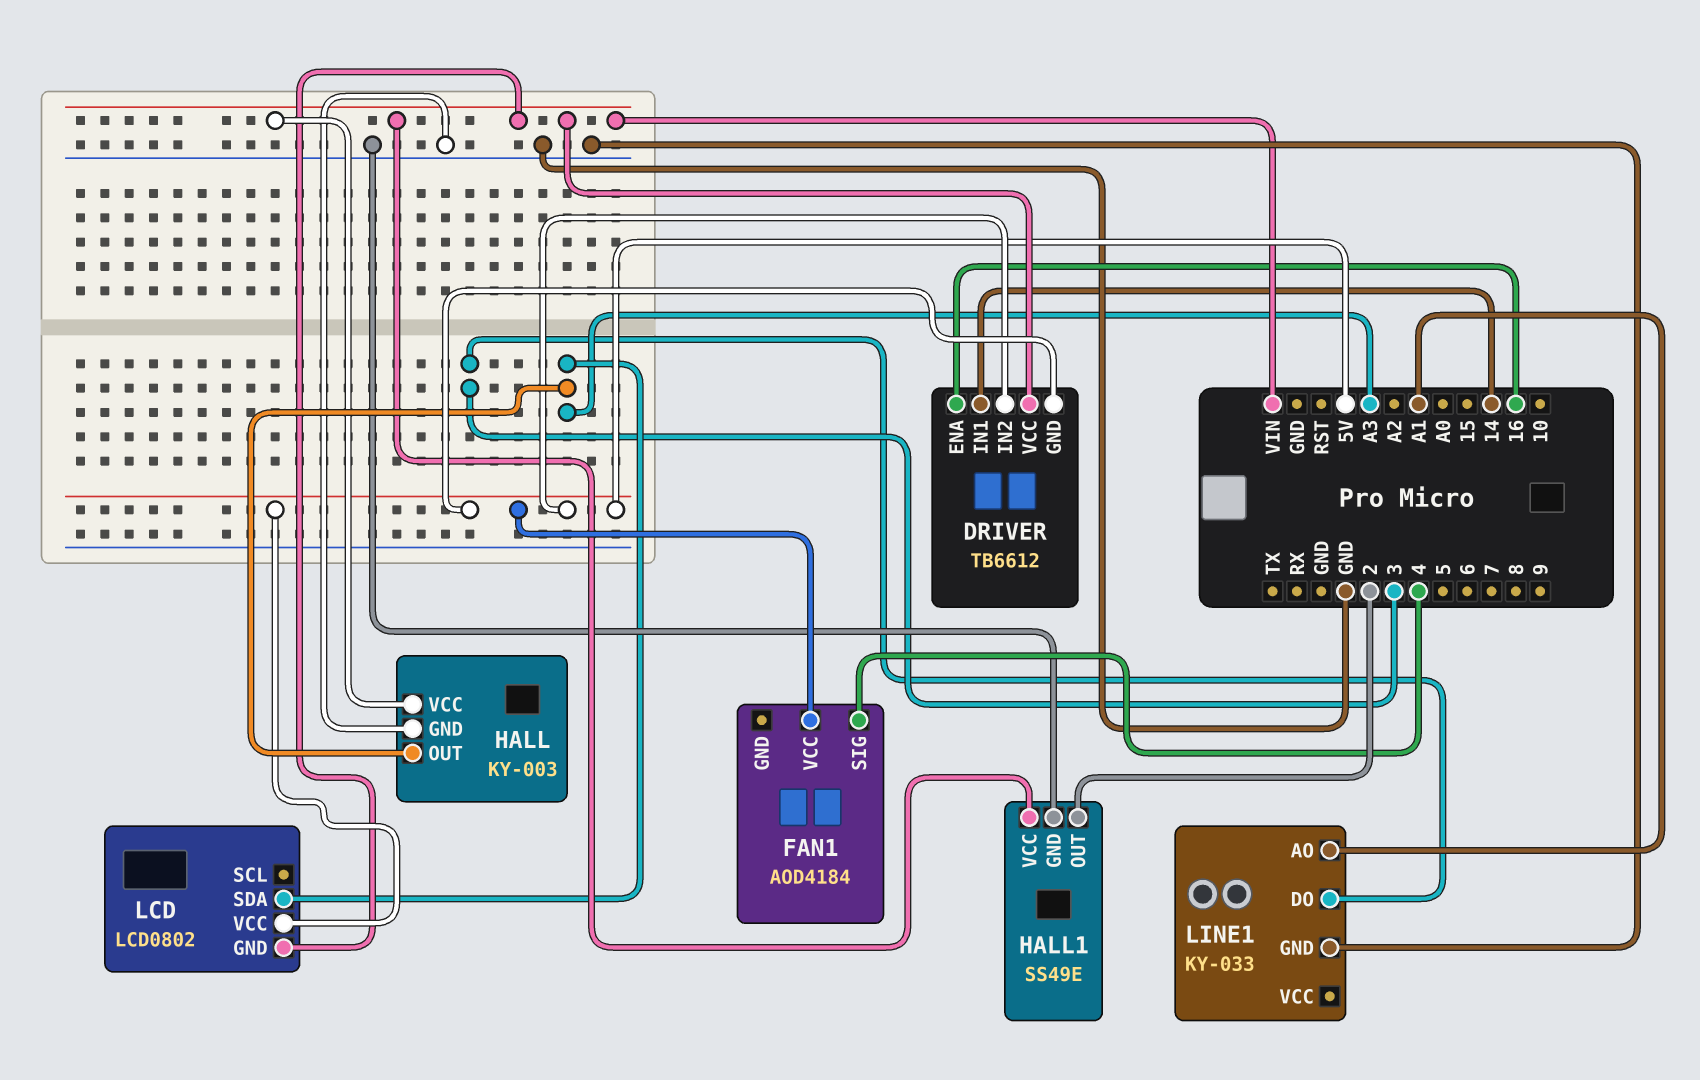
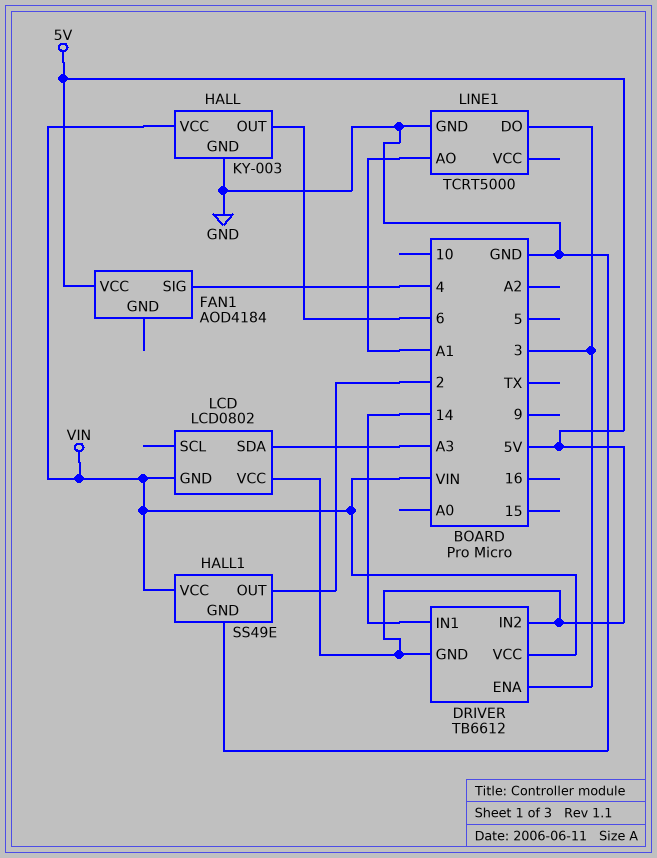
DRIVER pin ENA: 16 -> 3
HALL pin OUT: A3 -> 6
LINE1: KY-033 -> TCRT5000

